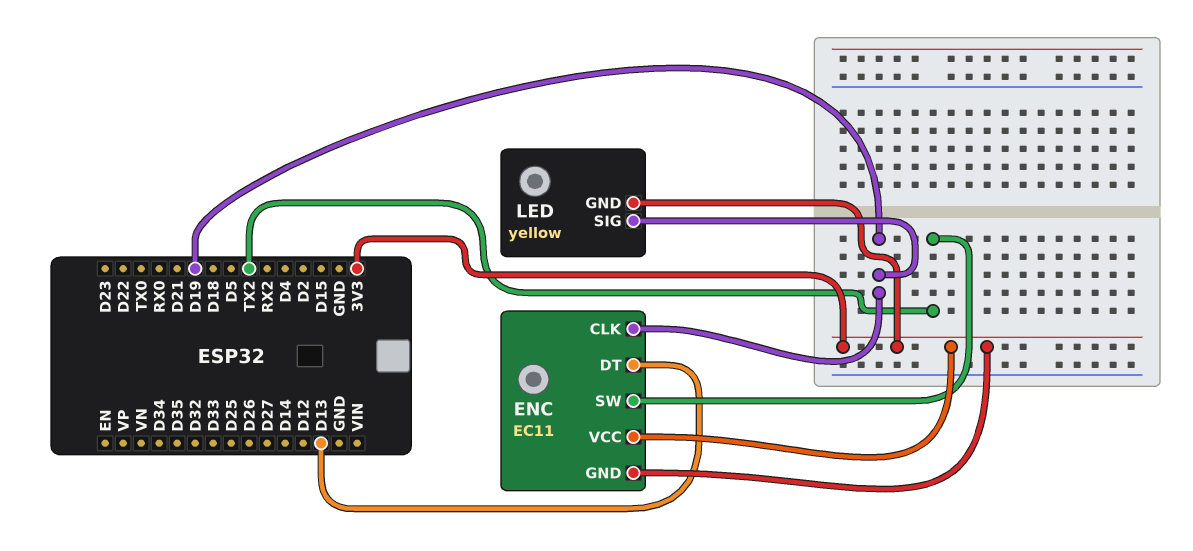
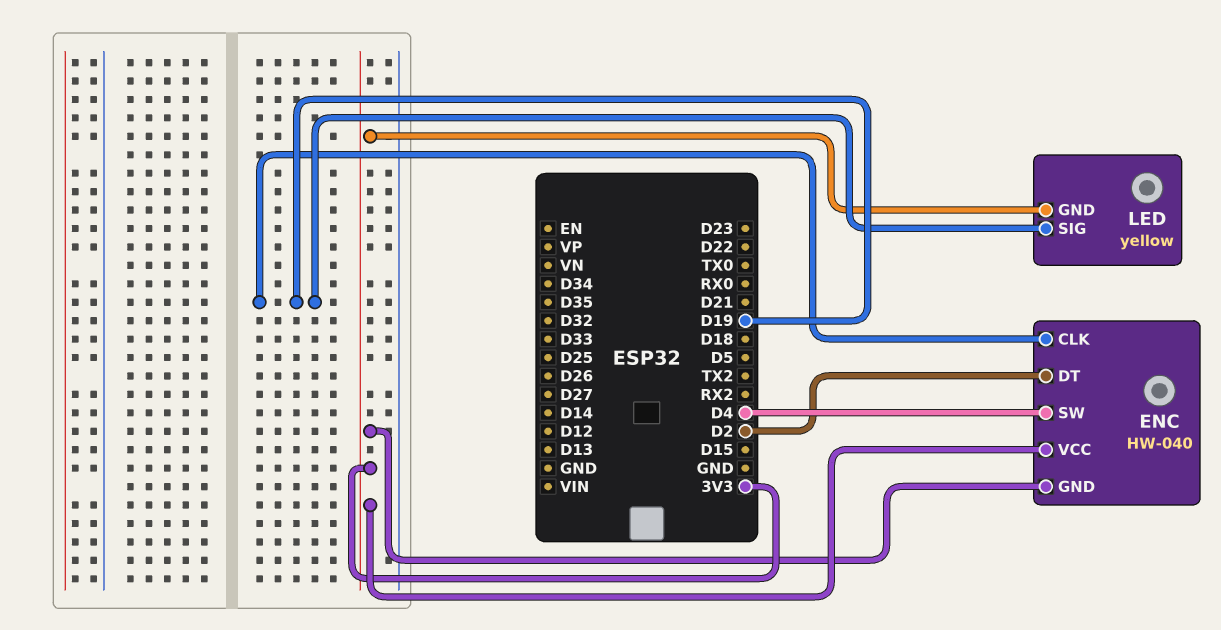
ENC: EC11 -> HW-040
ENC pin DT: D13 -> D2
ENC pin SW: TX2 -> D4

